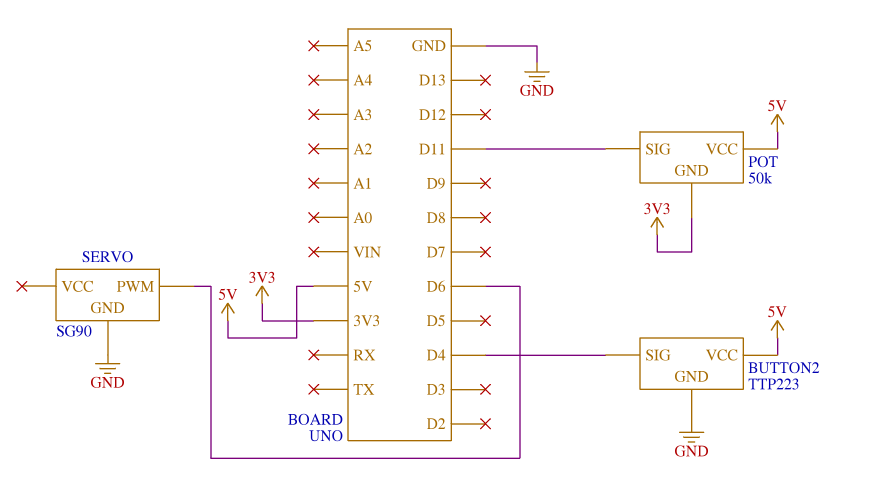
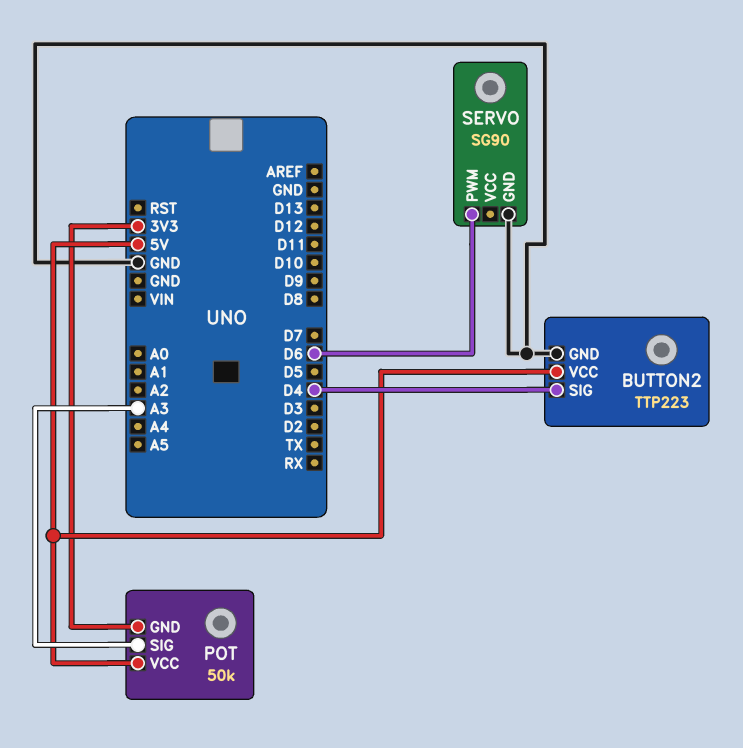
POT pin SIG: D11 -> A3

